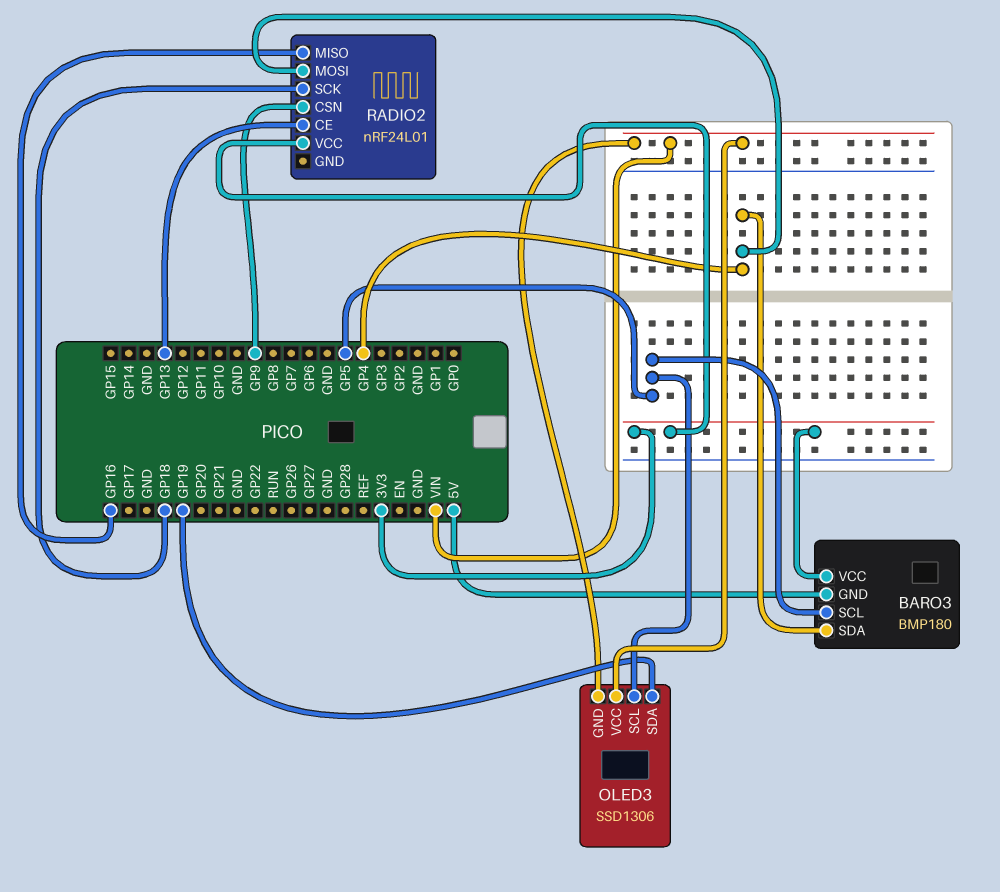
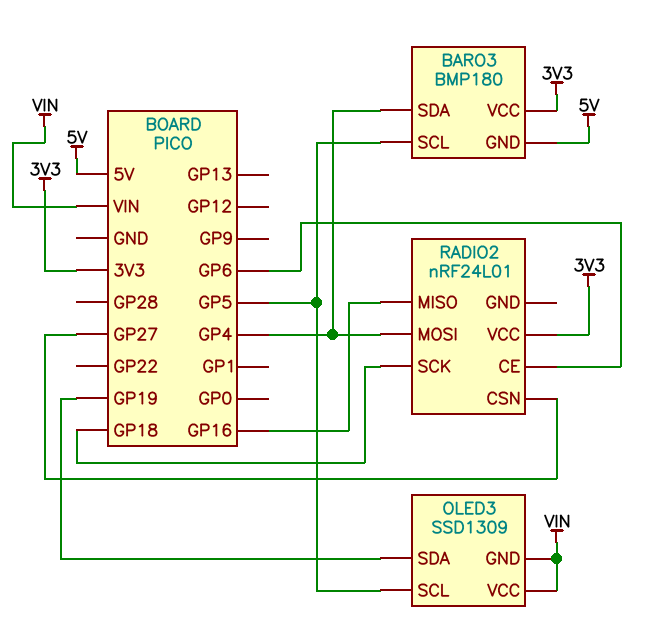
OLED3: SSD1306 -> SSD1309
RADIO2 pin CE: GP13 -> GP6
RADIO2 pin CSN: GP9 -> GP27

